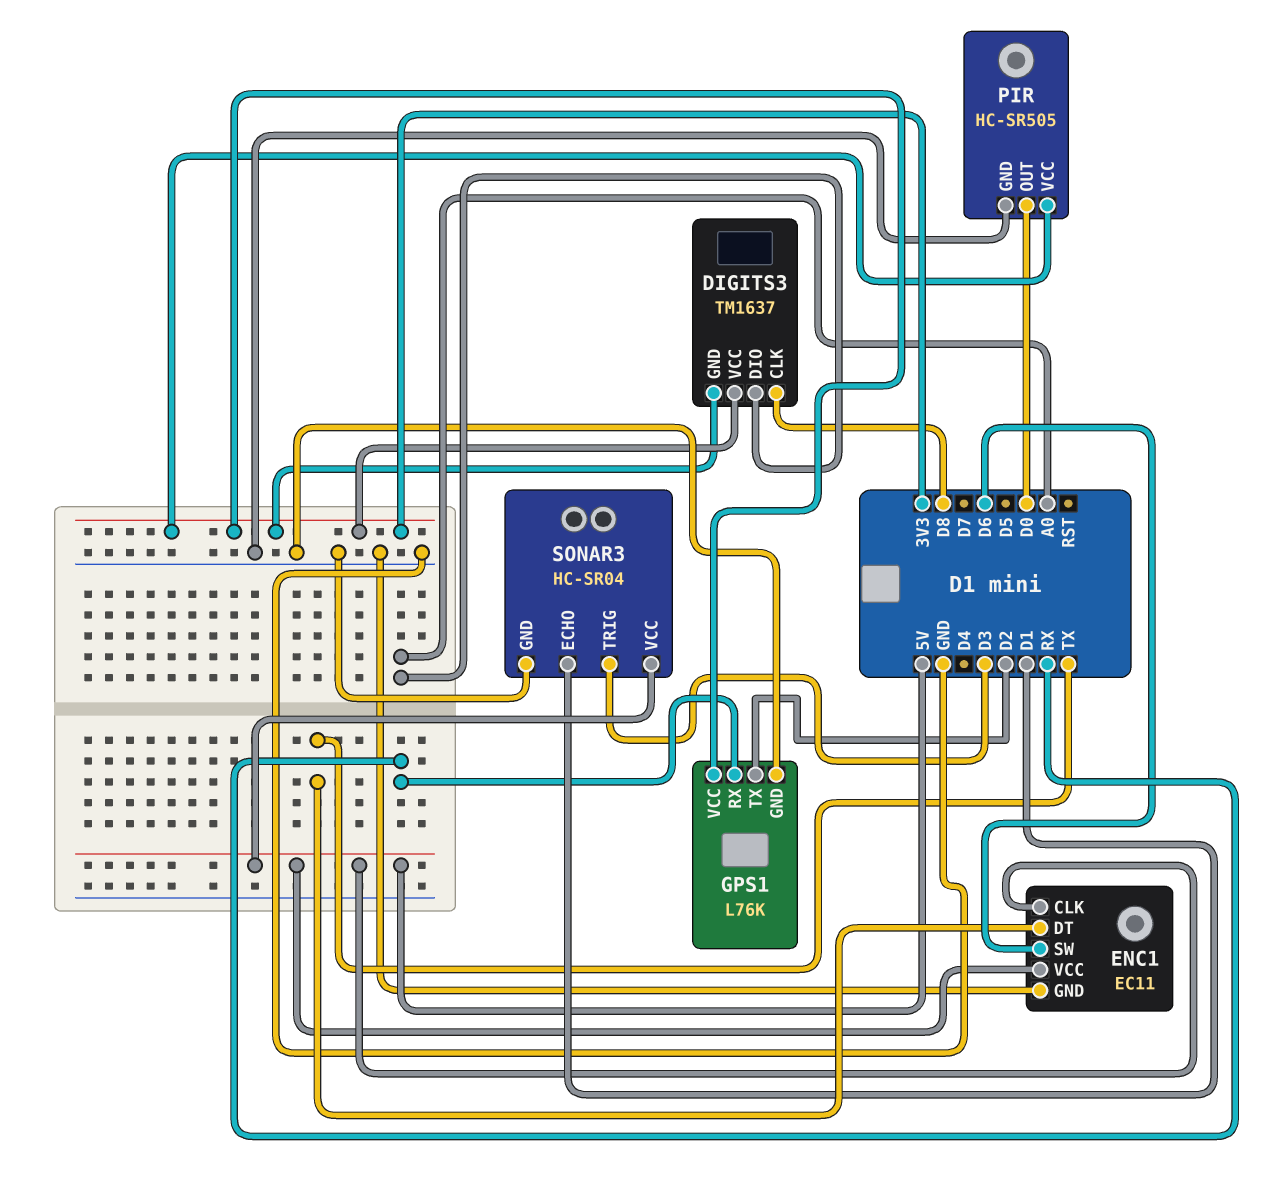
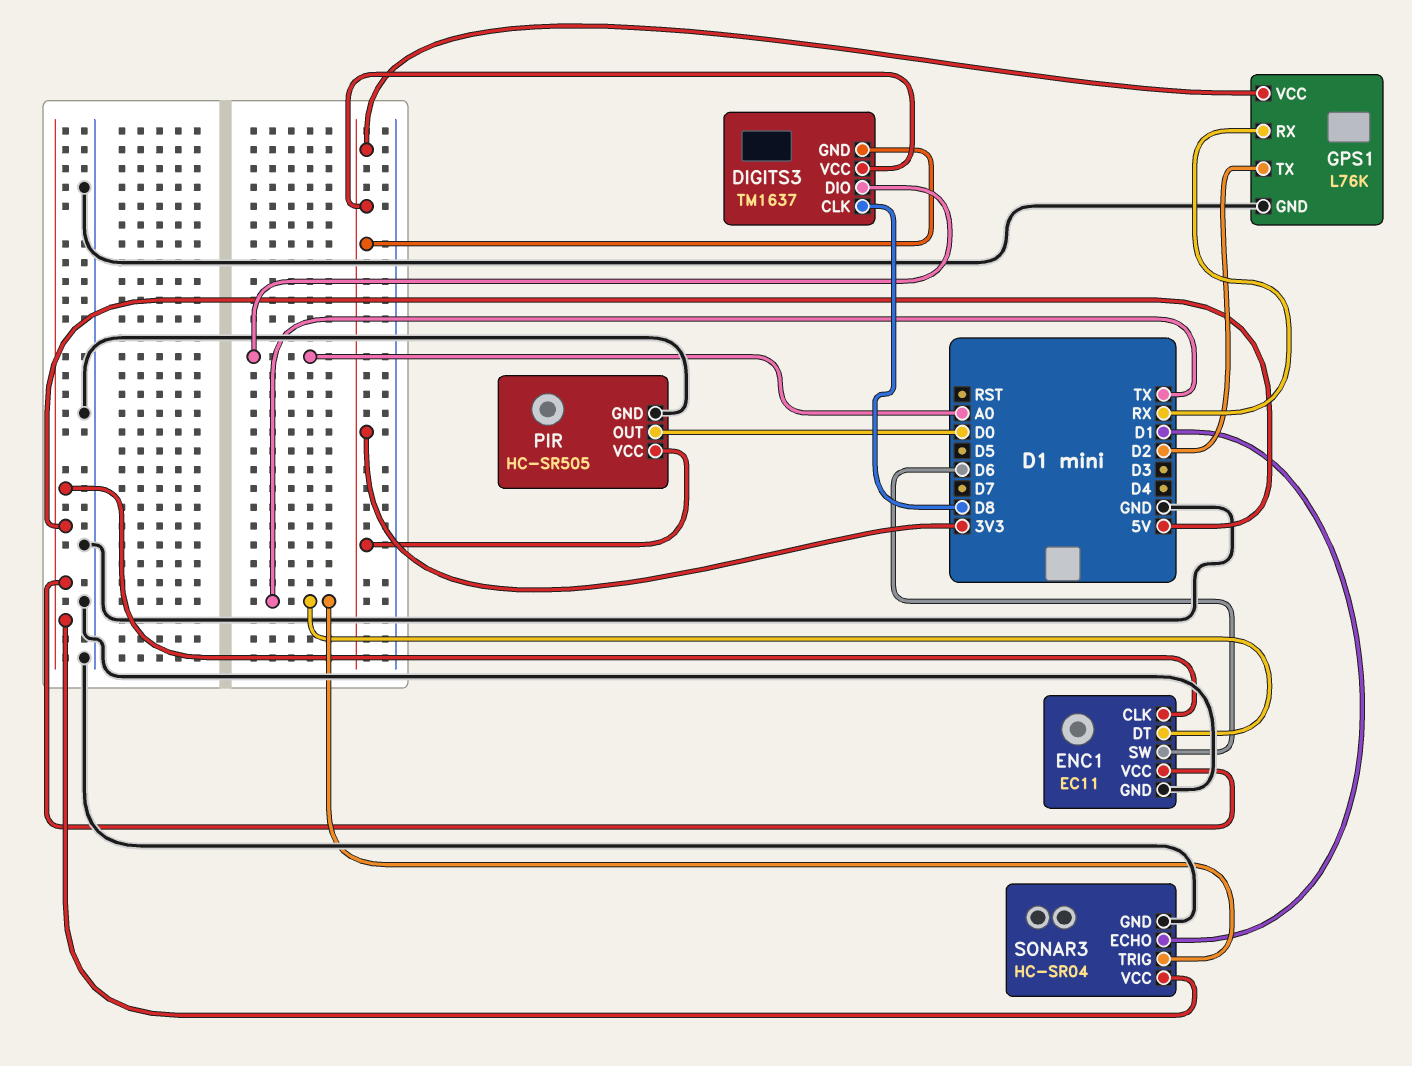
SONAR3 pin TRIG: D3 -> TX

